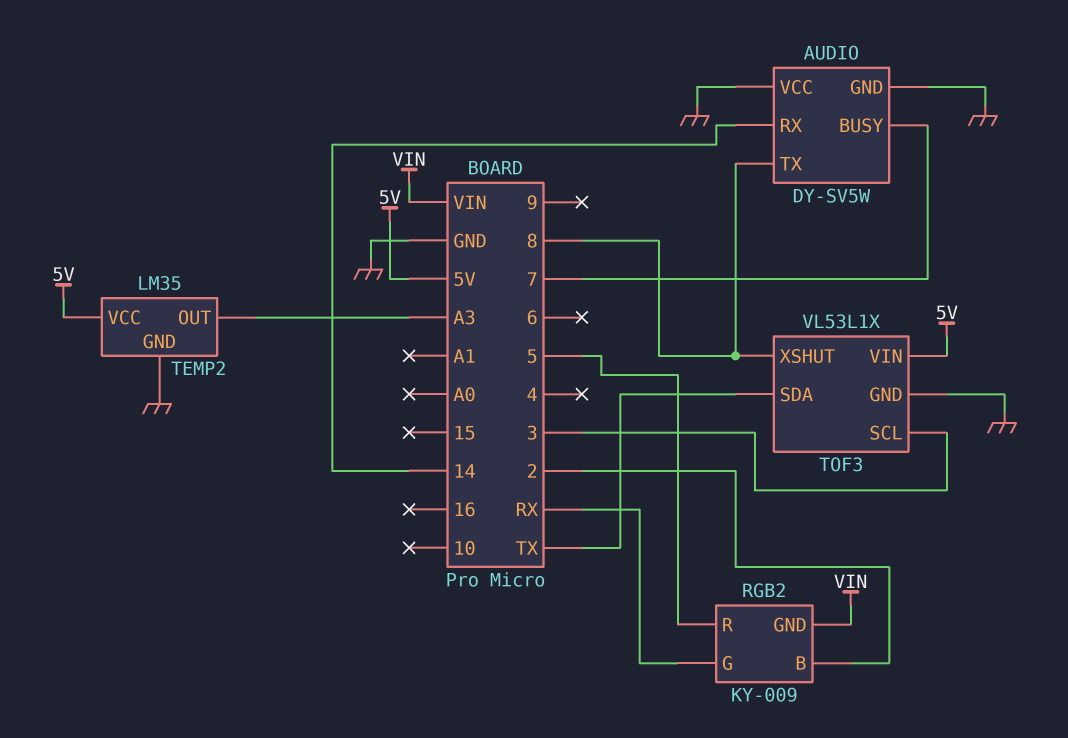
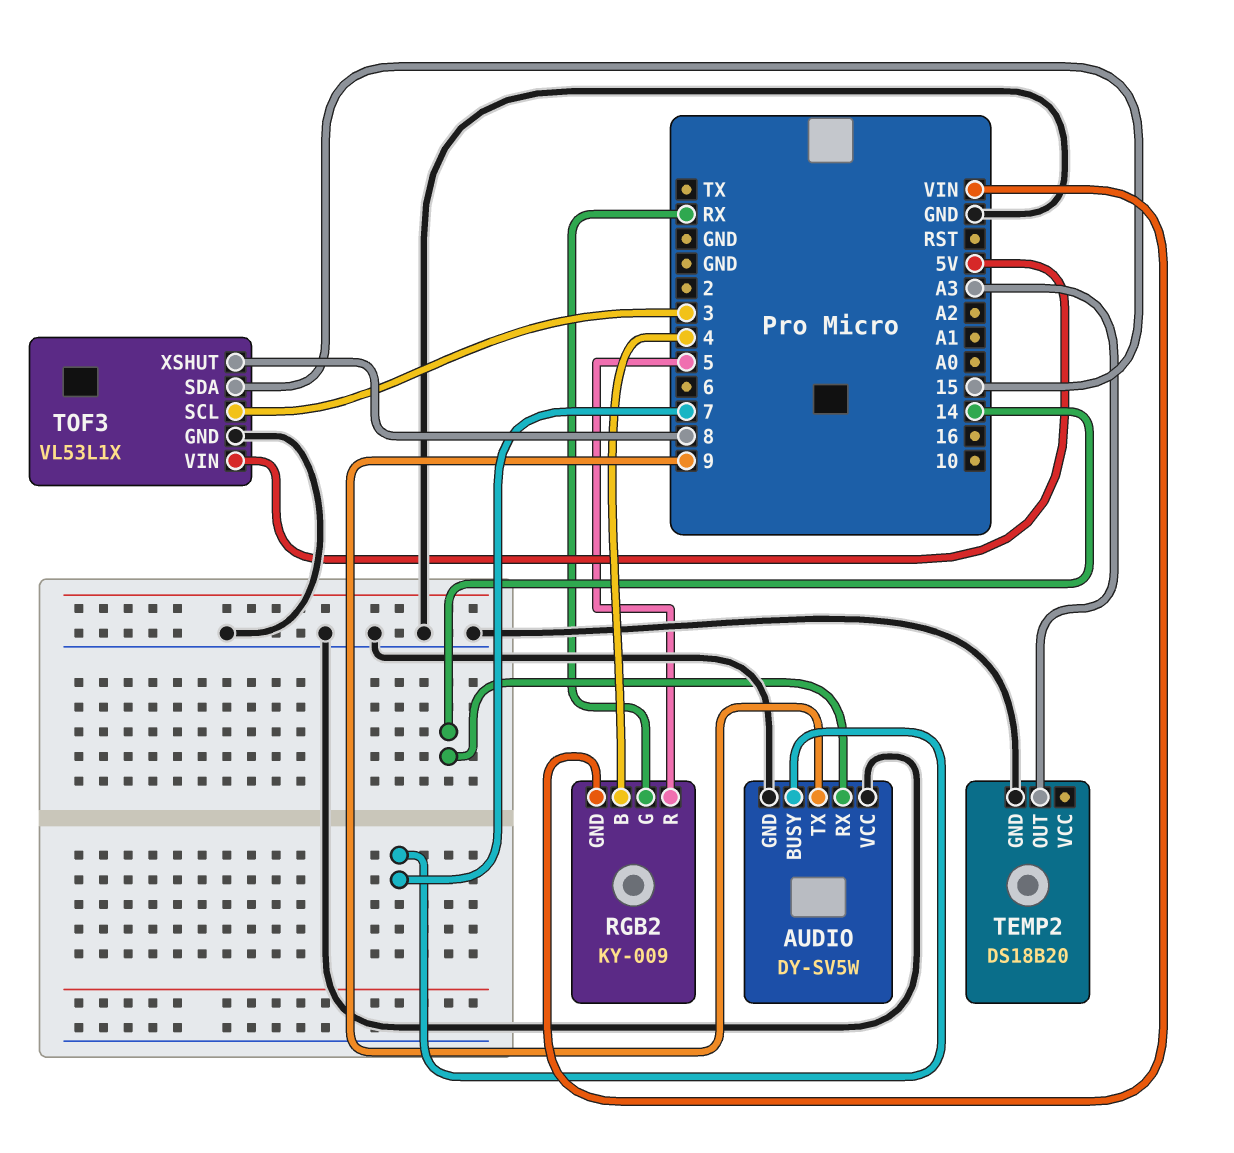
AUDIO pin TX: 8 -> 9
RGB2 pin B: 2 -> 4
TEMP2: LM35 -> DS18B20
TEMP2 pin VCC: 5V -> none
TOF3 pin SDA: TX -> 15

